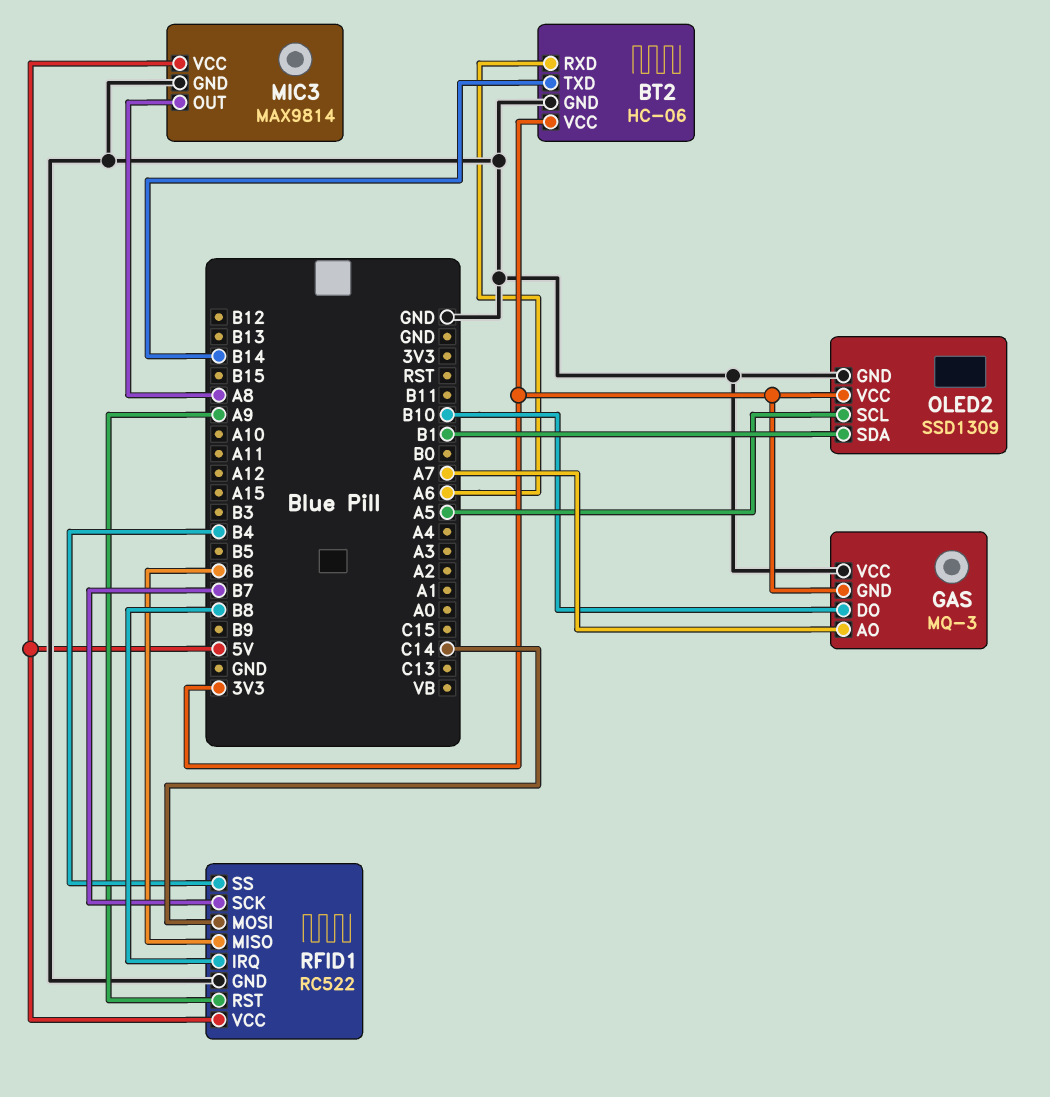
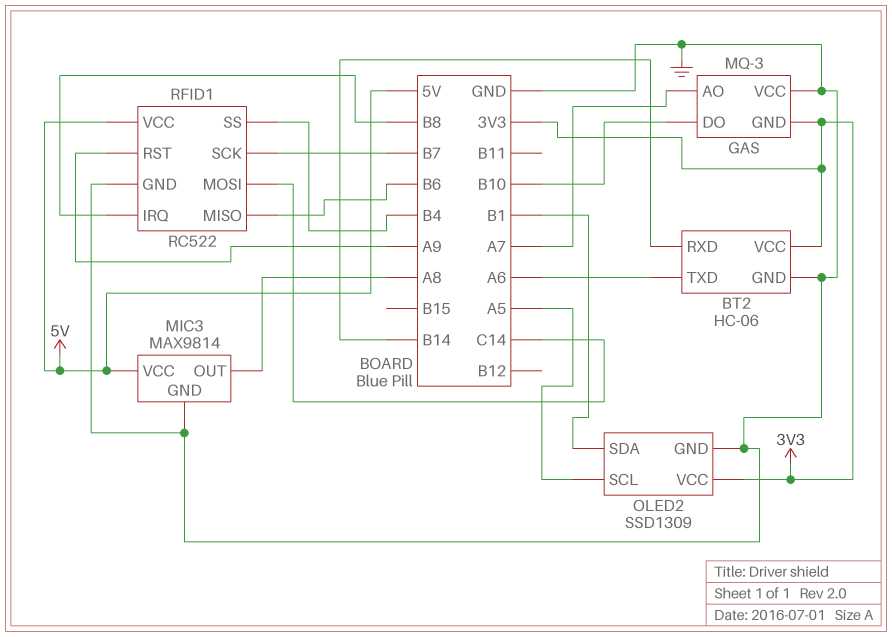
BT2 pin RXD: A6 -> B14
BT2 pin TXD: B14 -> A6

